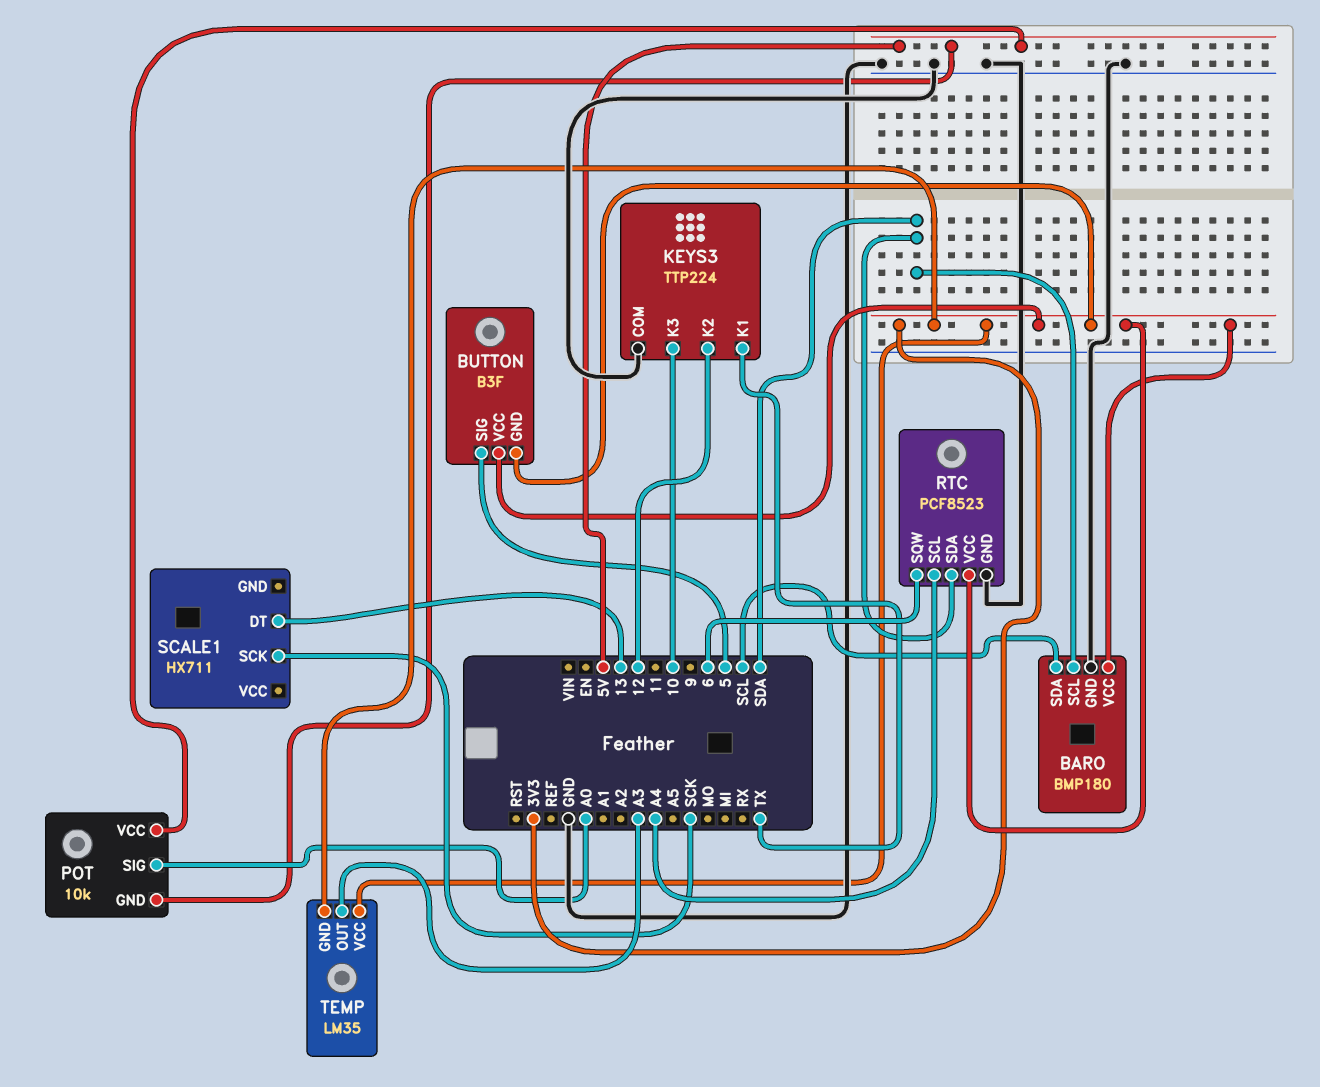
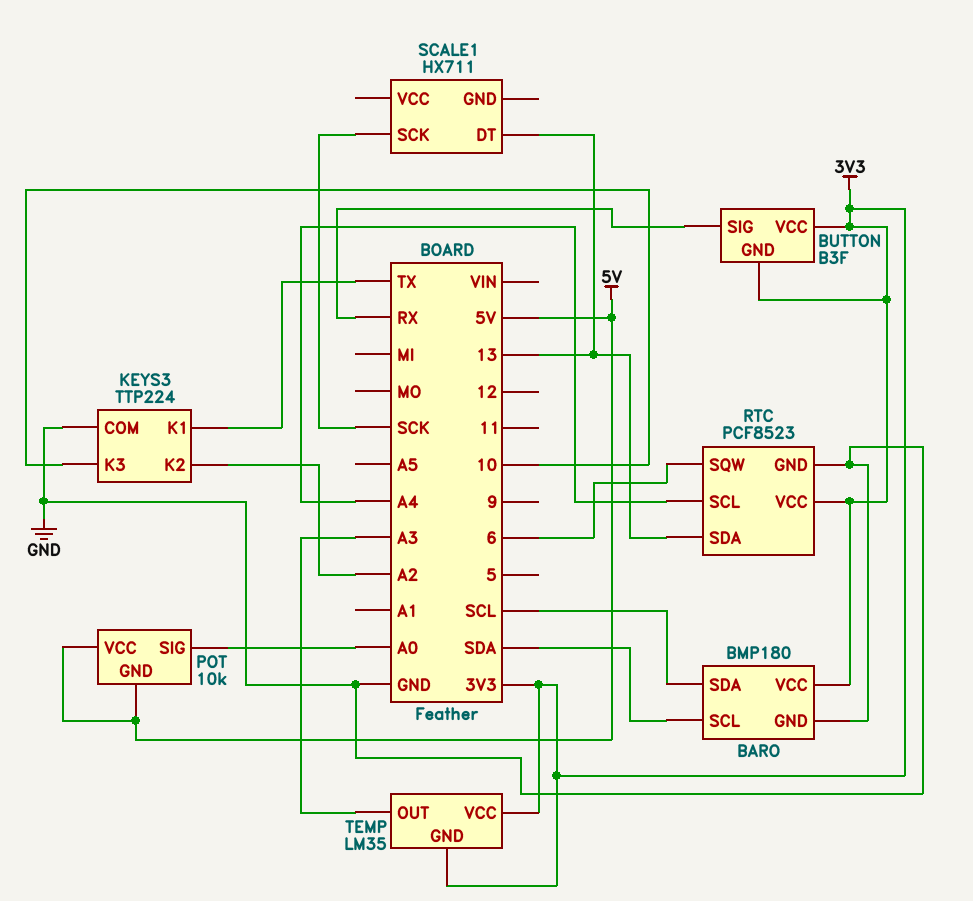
BUTTON pin SIG: 5 -> RX
KEYS3 pin K2: 12 -> A2
RTC pin SDA: SDA -> 13

